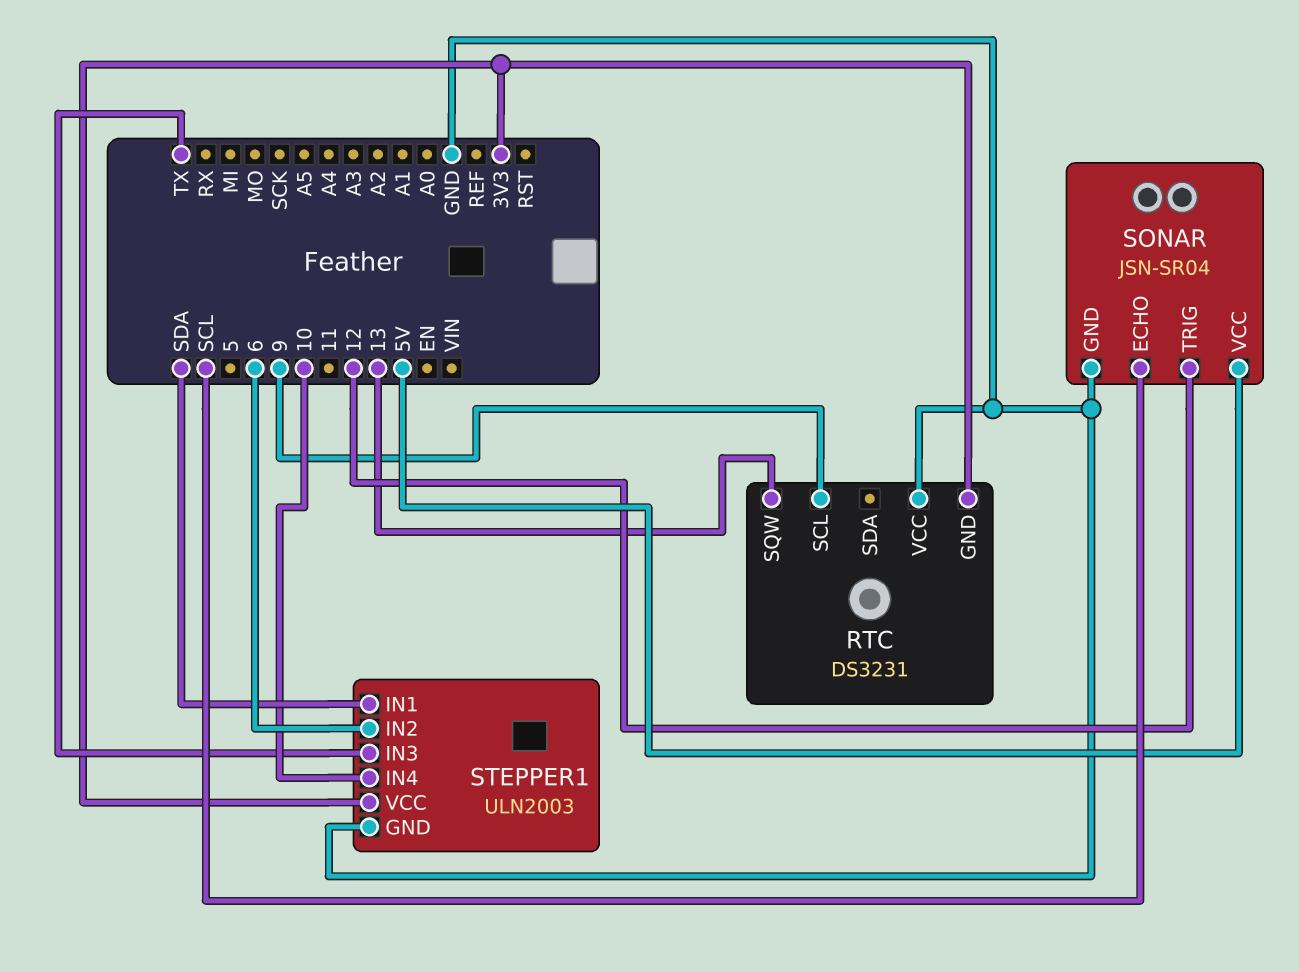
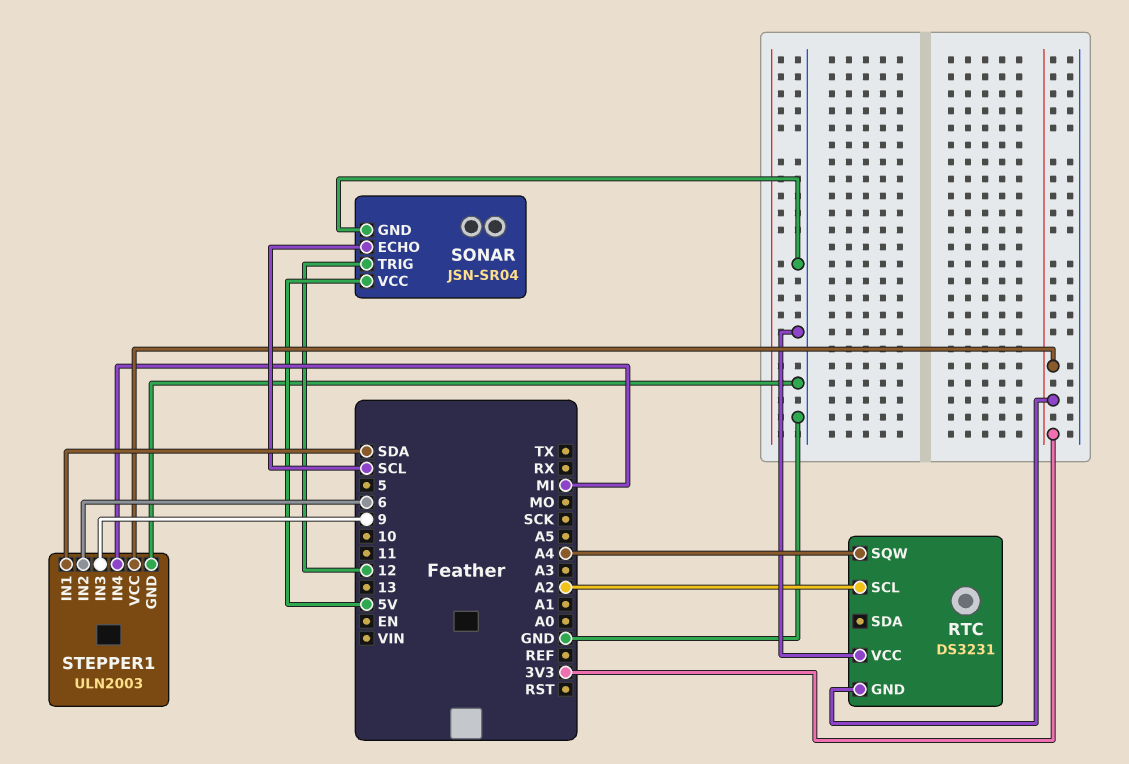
RTC pin SCL: 9 -> A2
RTC pin SQW: 13 -> A4
STEPPER1 pin IN3: TX -> 9
STEPPER1 pin IN4: 10 -> MI

